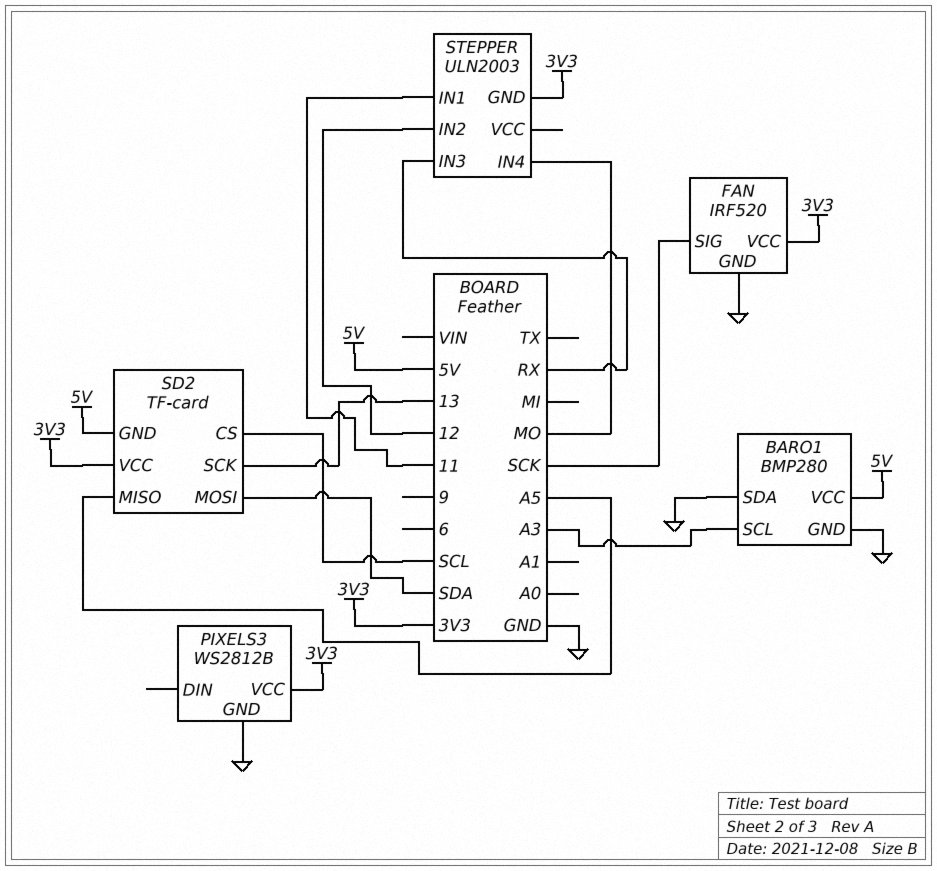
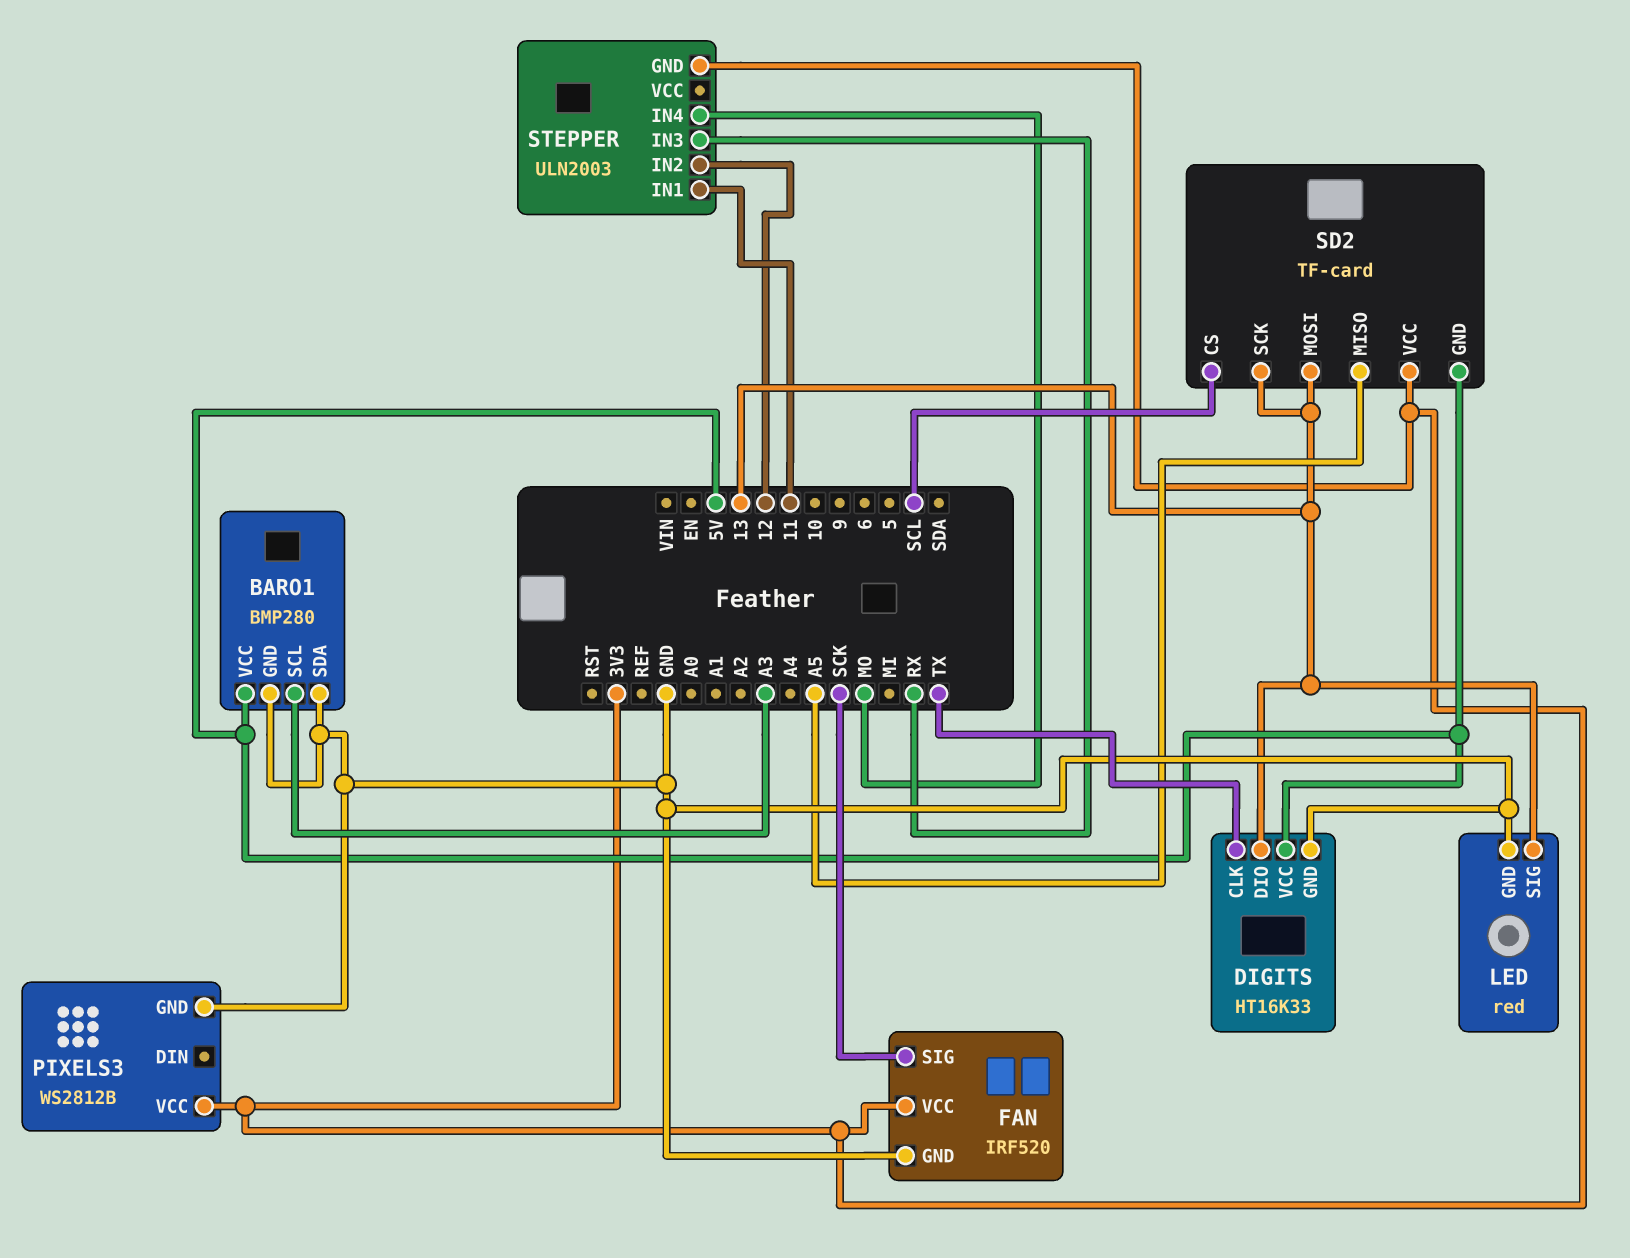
DIGITS: none -> HT16K33
DIGITS pin CLK: none -> TX
DIGITS pin DIO: none -> 13
DIGITS pin GND: none -> GND
DIGITS pin VCC: none -> 5V
LED: none -> red
LED pin GND: none -> GND
LED pin SIG: none -> 13
SD2 pin MOSI: SDA -> 13

